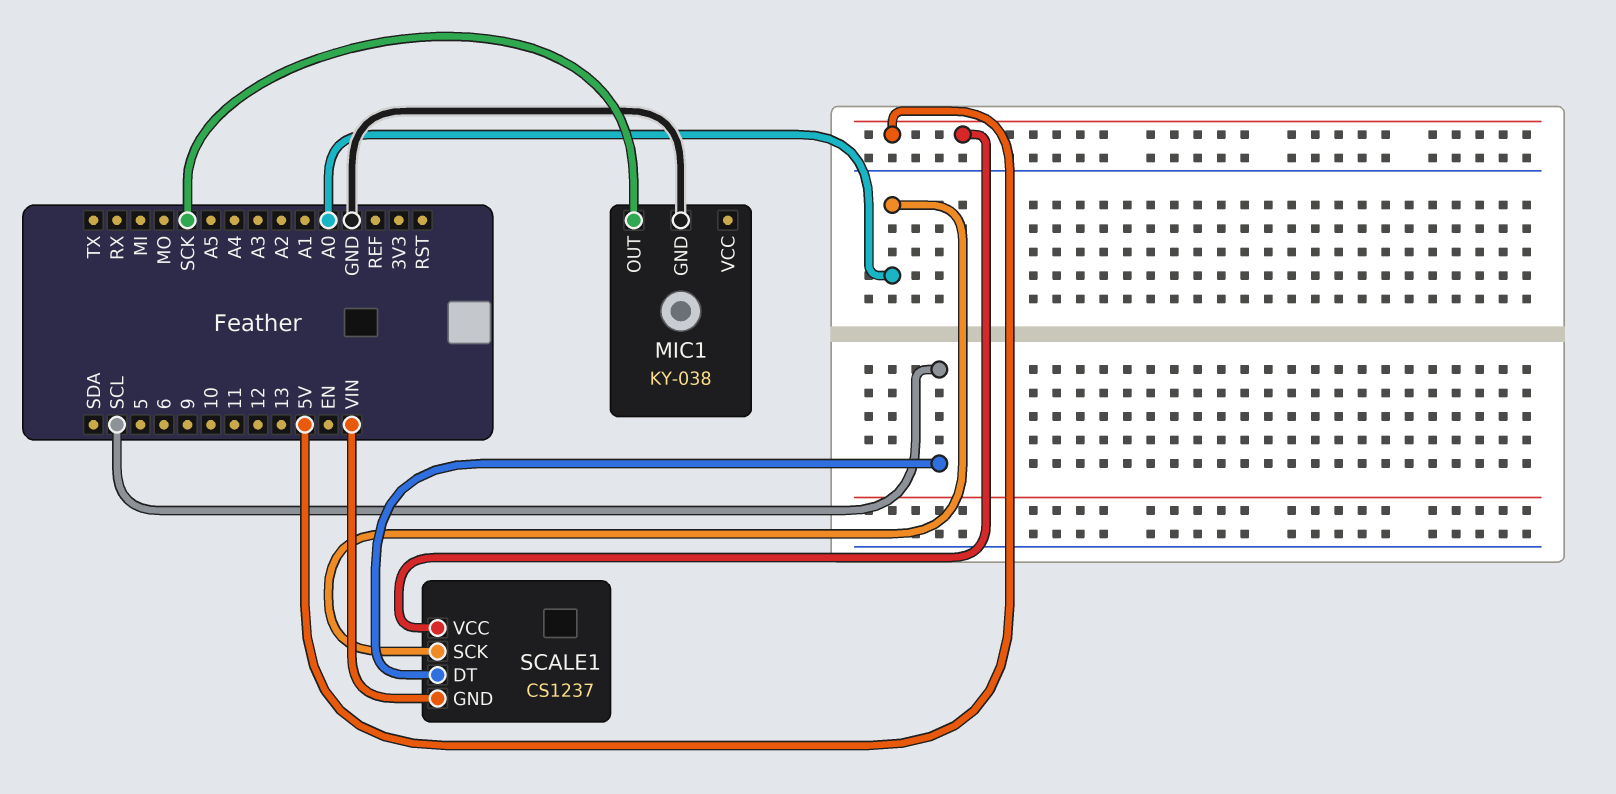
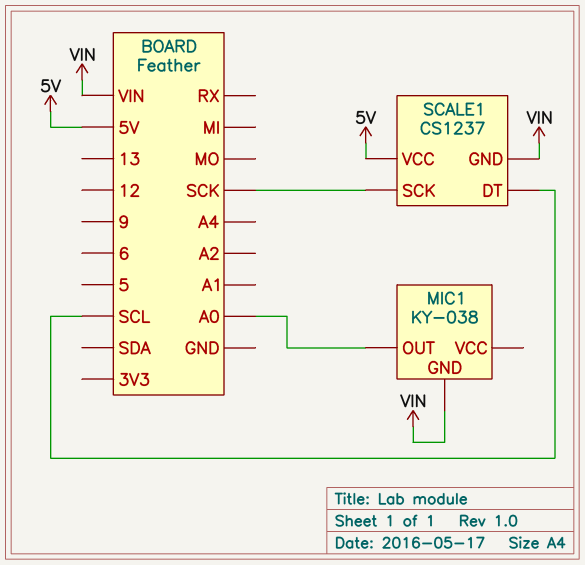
MIC1 pin GND: GND -> VIN
MIC1 pin OUT: SCK -> A0
SCALE1 pin SCK: A0 -> SCK

